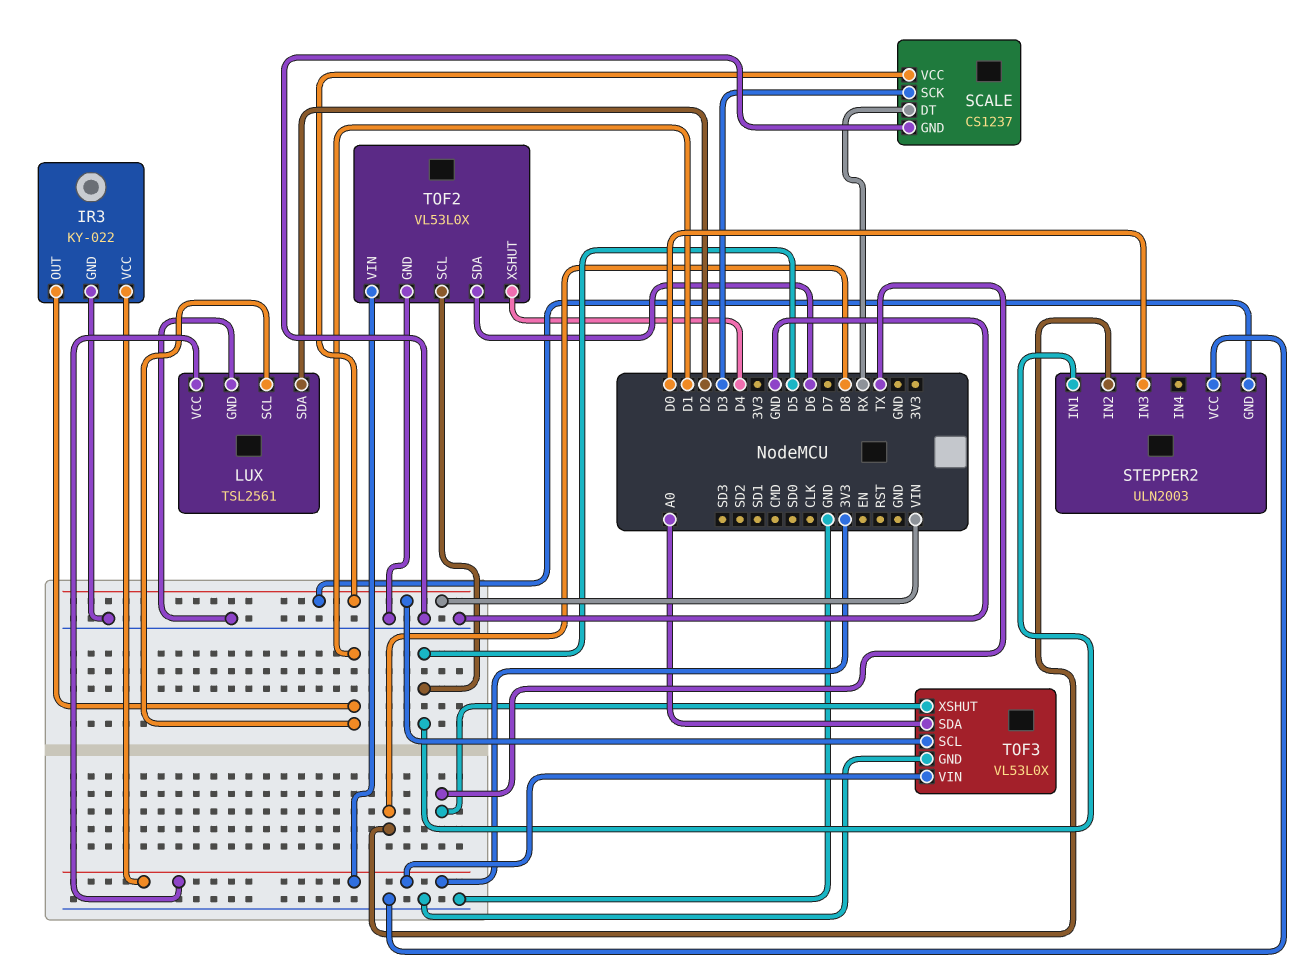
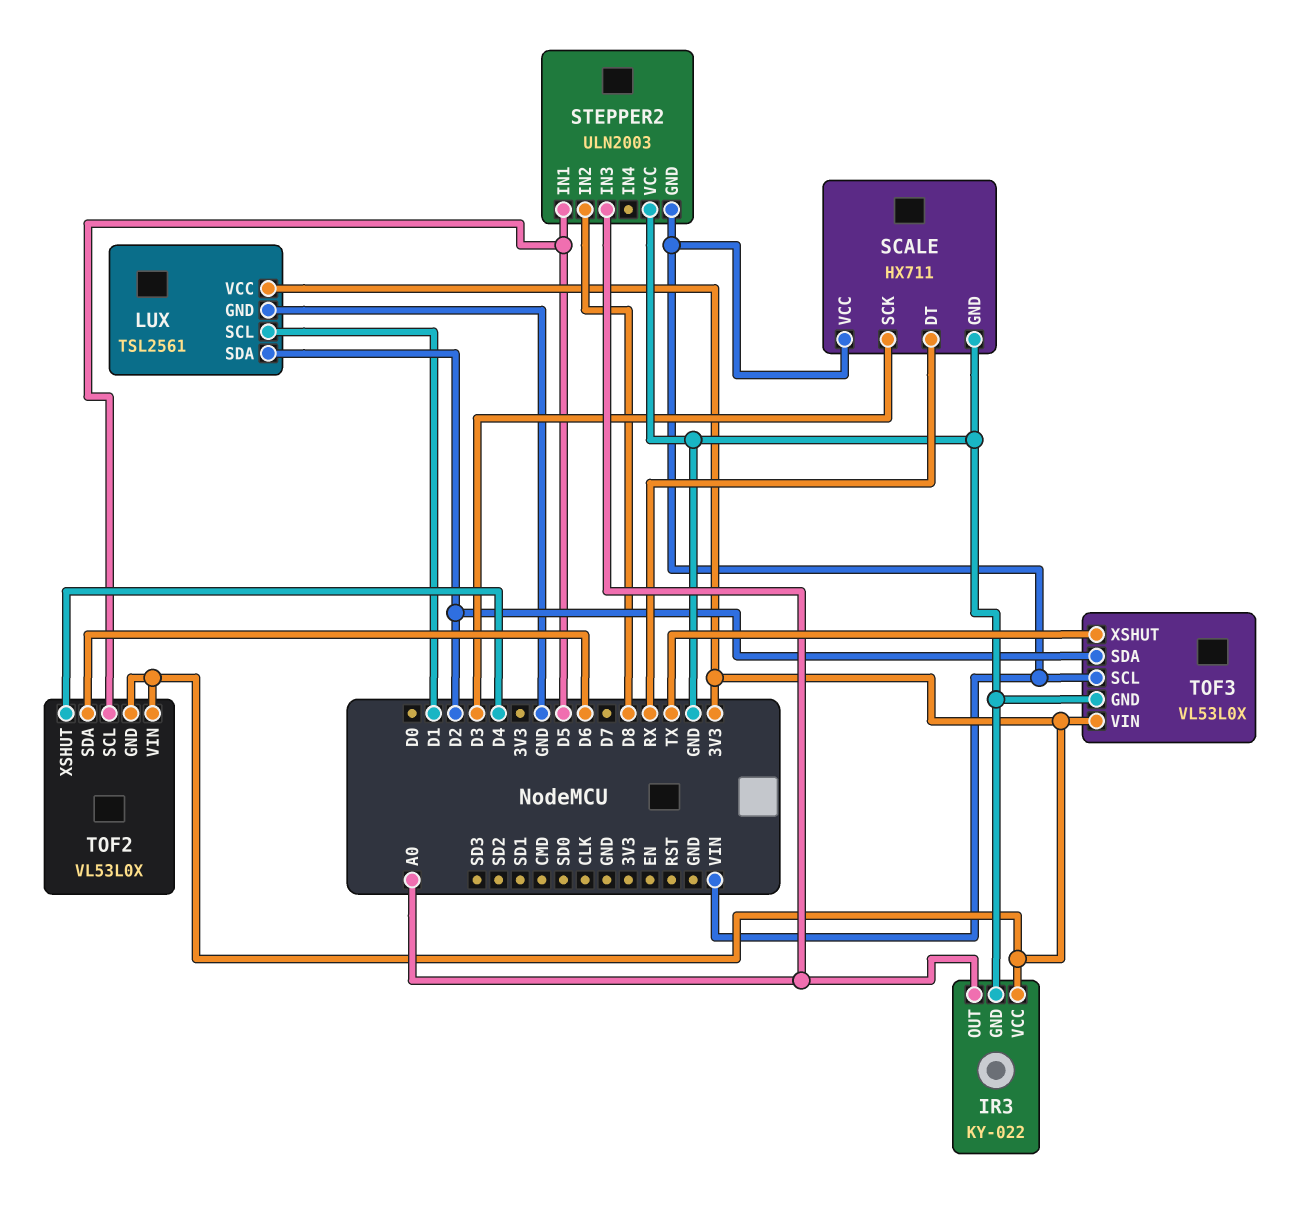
IR3 pin OUT: D1 -> A0
SCALE: CS1237 -> HX711
STEPPER2 pin IN3: D0 -> A0
TOF2 pin GND: GND -> 3V3
TOF3 pin SDA: A0 -> D2

